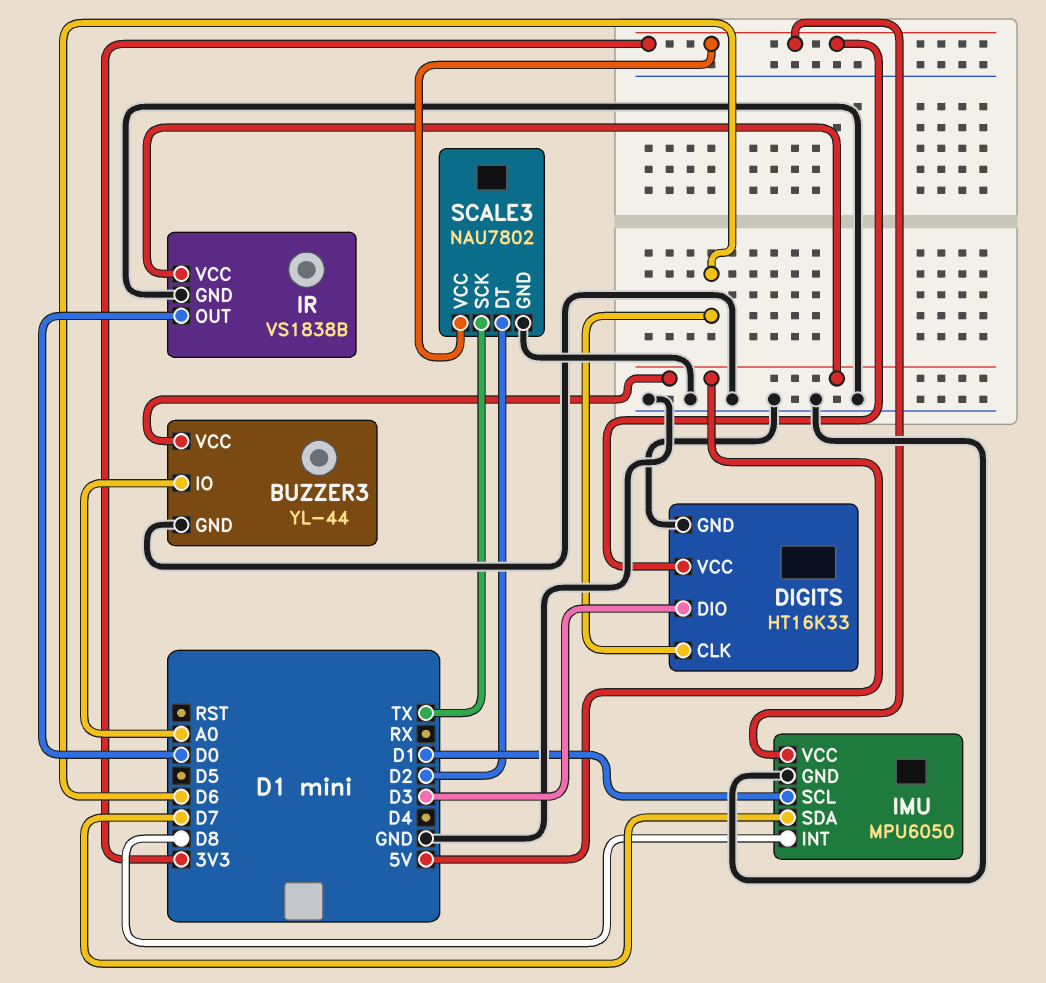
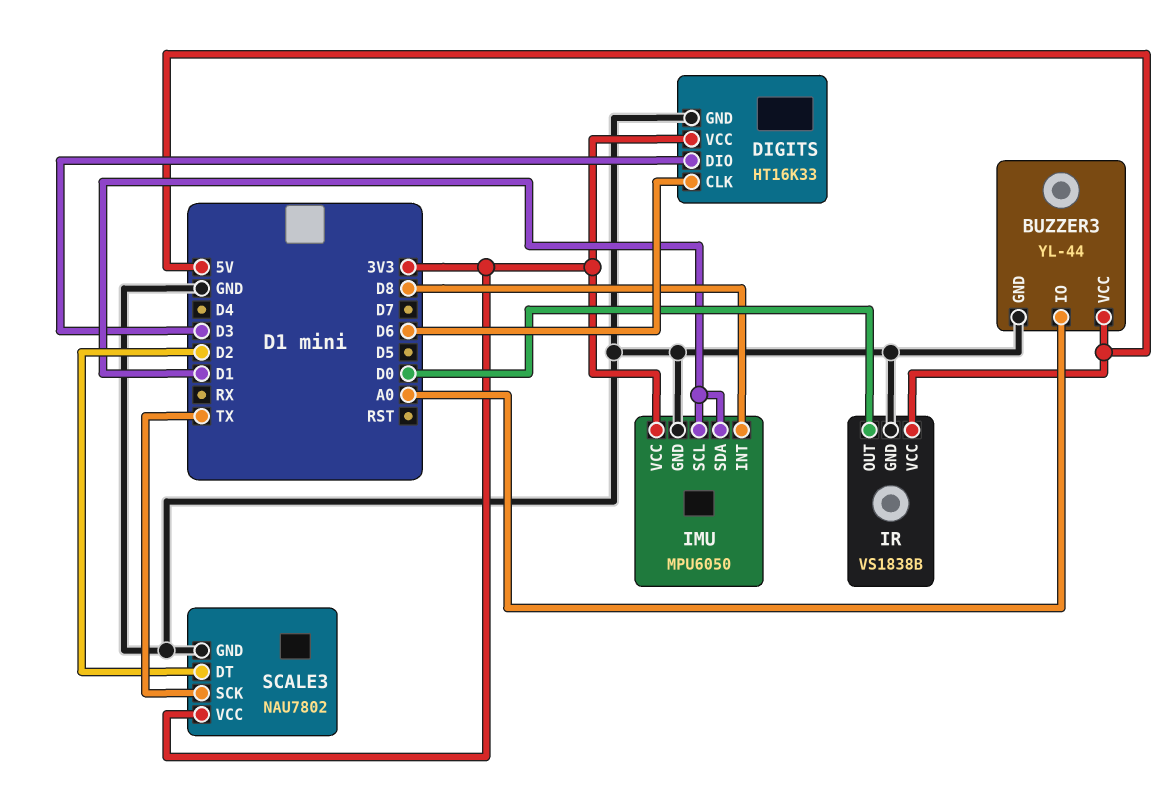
IMU pin SDA: D7 -> D1

